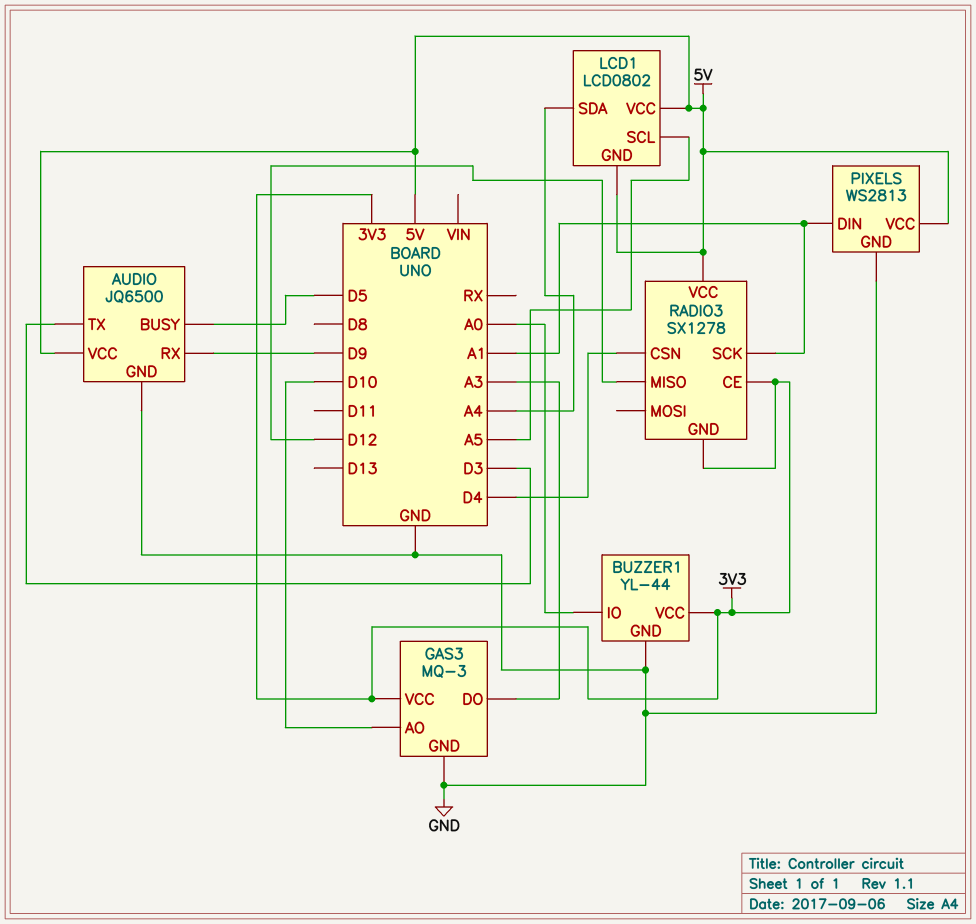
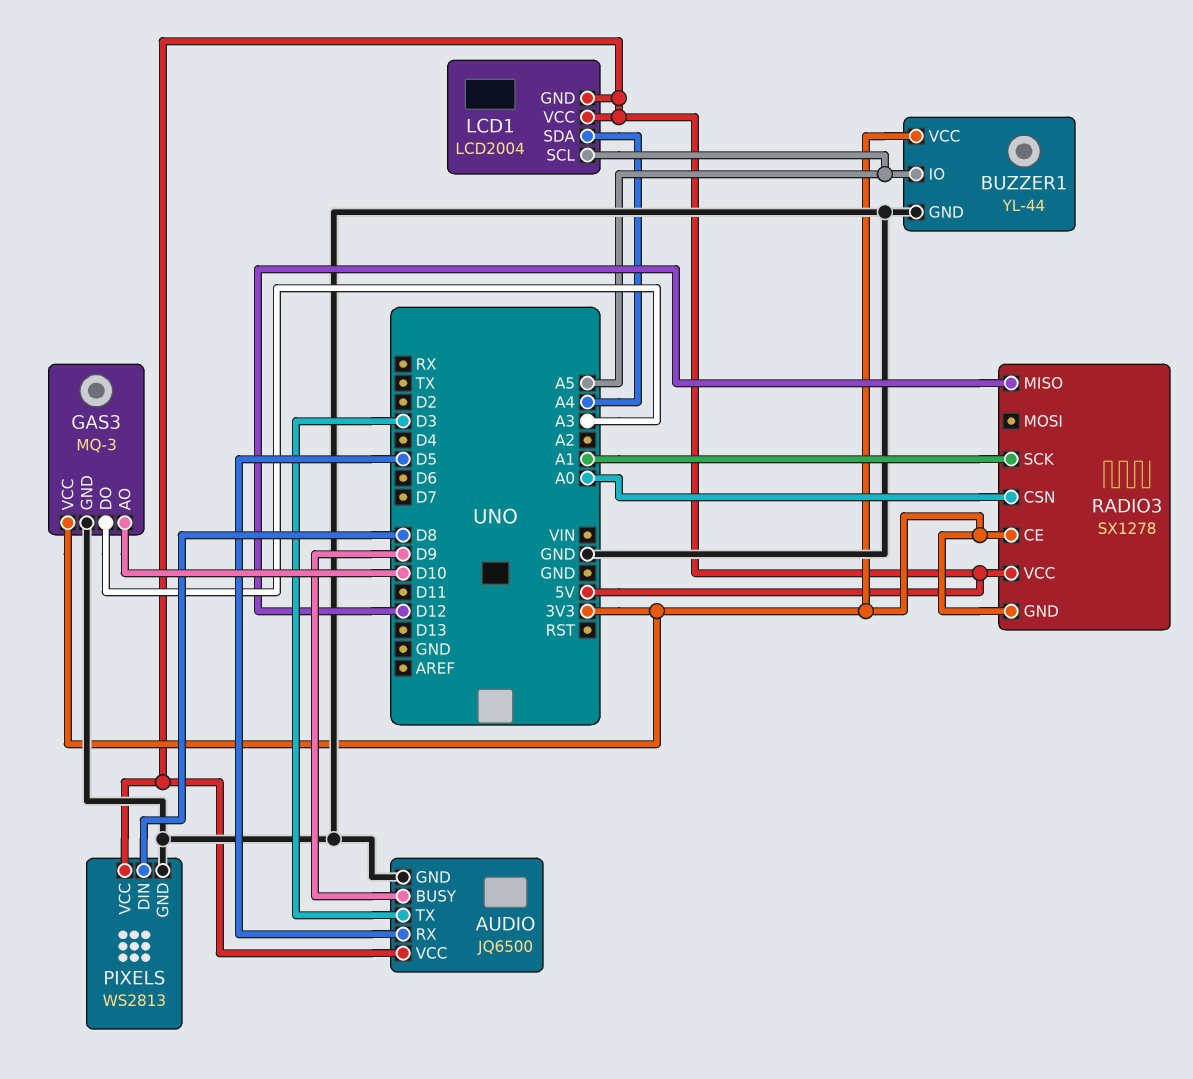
AUDIO pin BUSY: D5 -> D9
AUDIO pin RX: D9 -> D5
BUZZER1 pin IO: A0 -> A5
LCD1: LCD0802 -> LCD2004
PIXELS pin DIN: A1 -> D8
RADIO3 pin CSN: D4 -> A0

